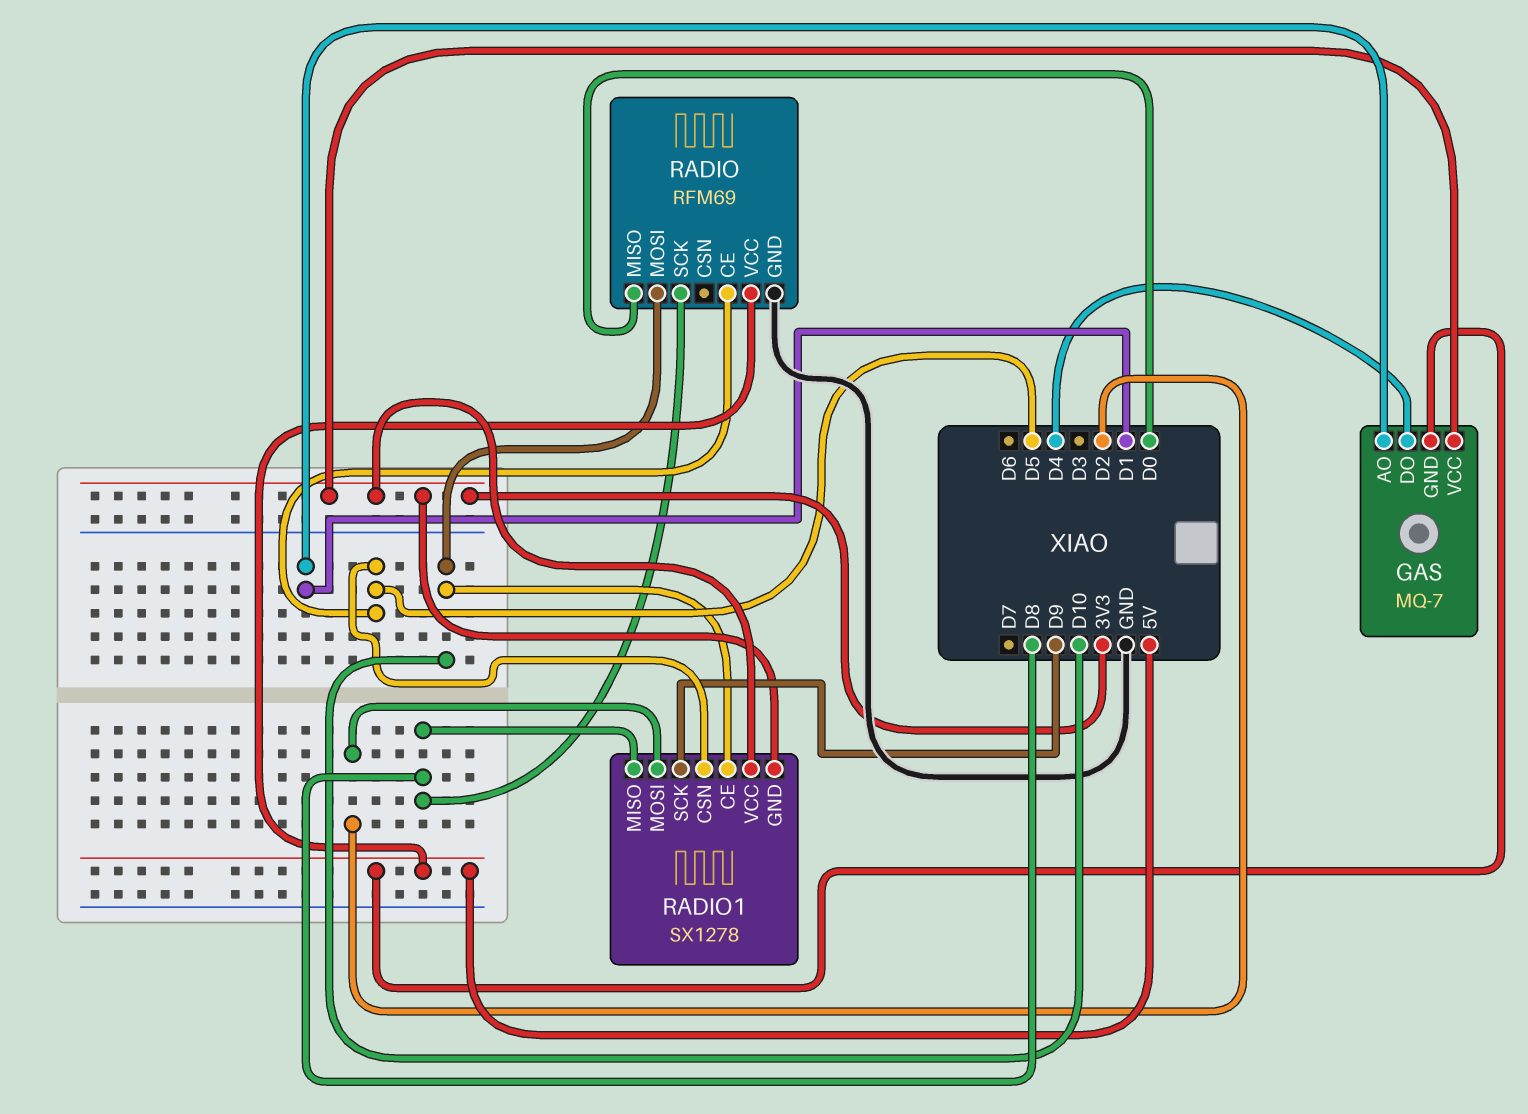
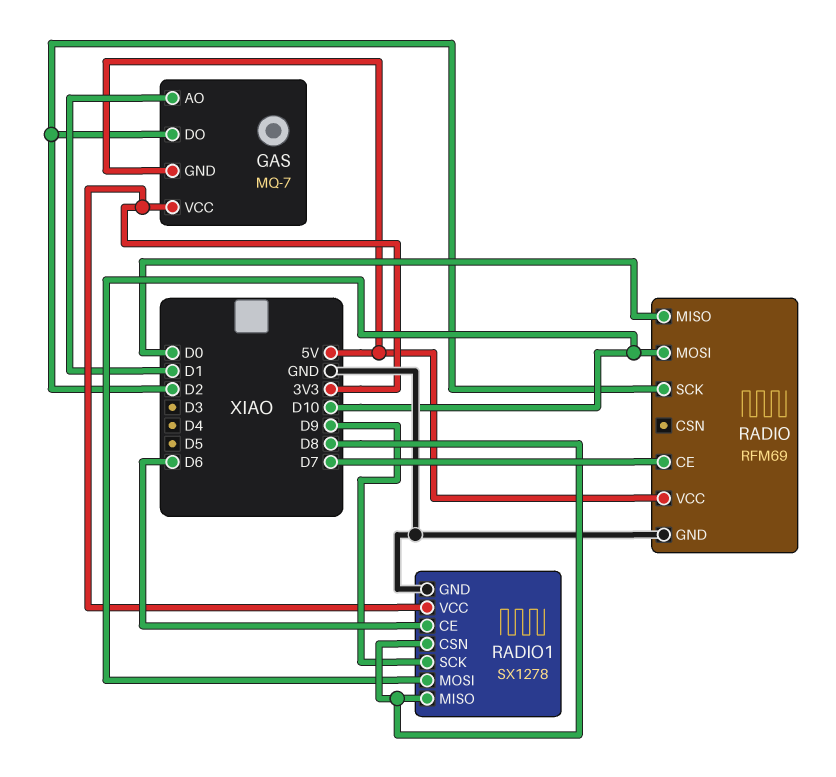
GAS pin DO: D4 -> D2
RADIO pin CE: D5 -> D7
RADIO pin SCK: D8 -> D2
RADIO1 pin CE: D10 -> D6
RADIO1 pin CSN: D5 -> D8
RADIO1 pin GND: 3V3 -> GND
RADIO1 pin MOSI: D2 -> D10

